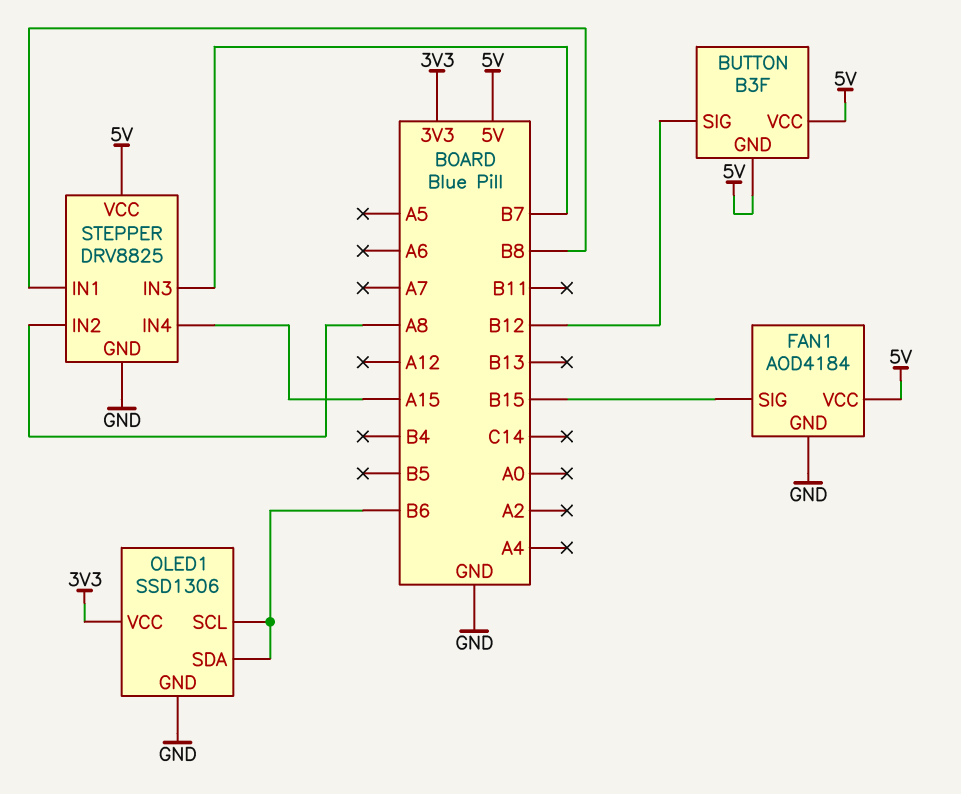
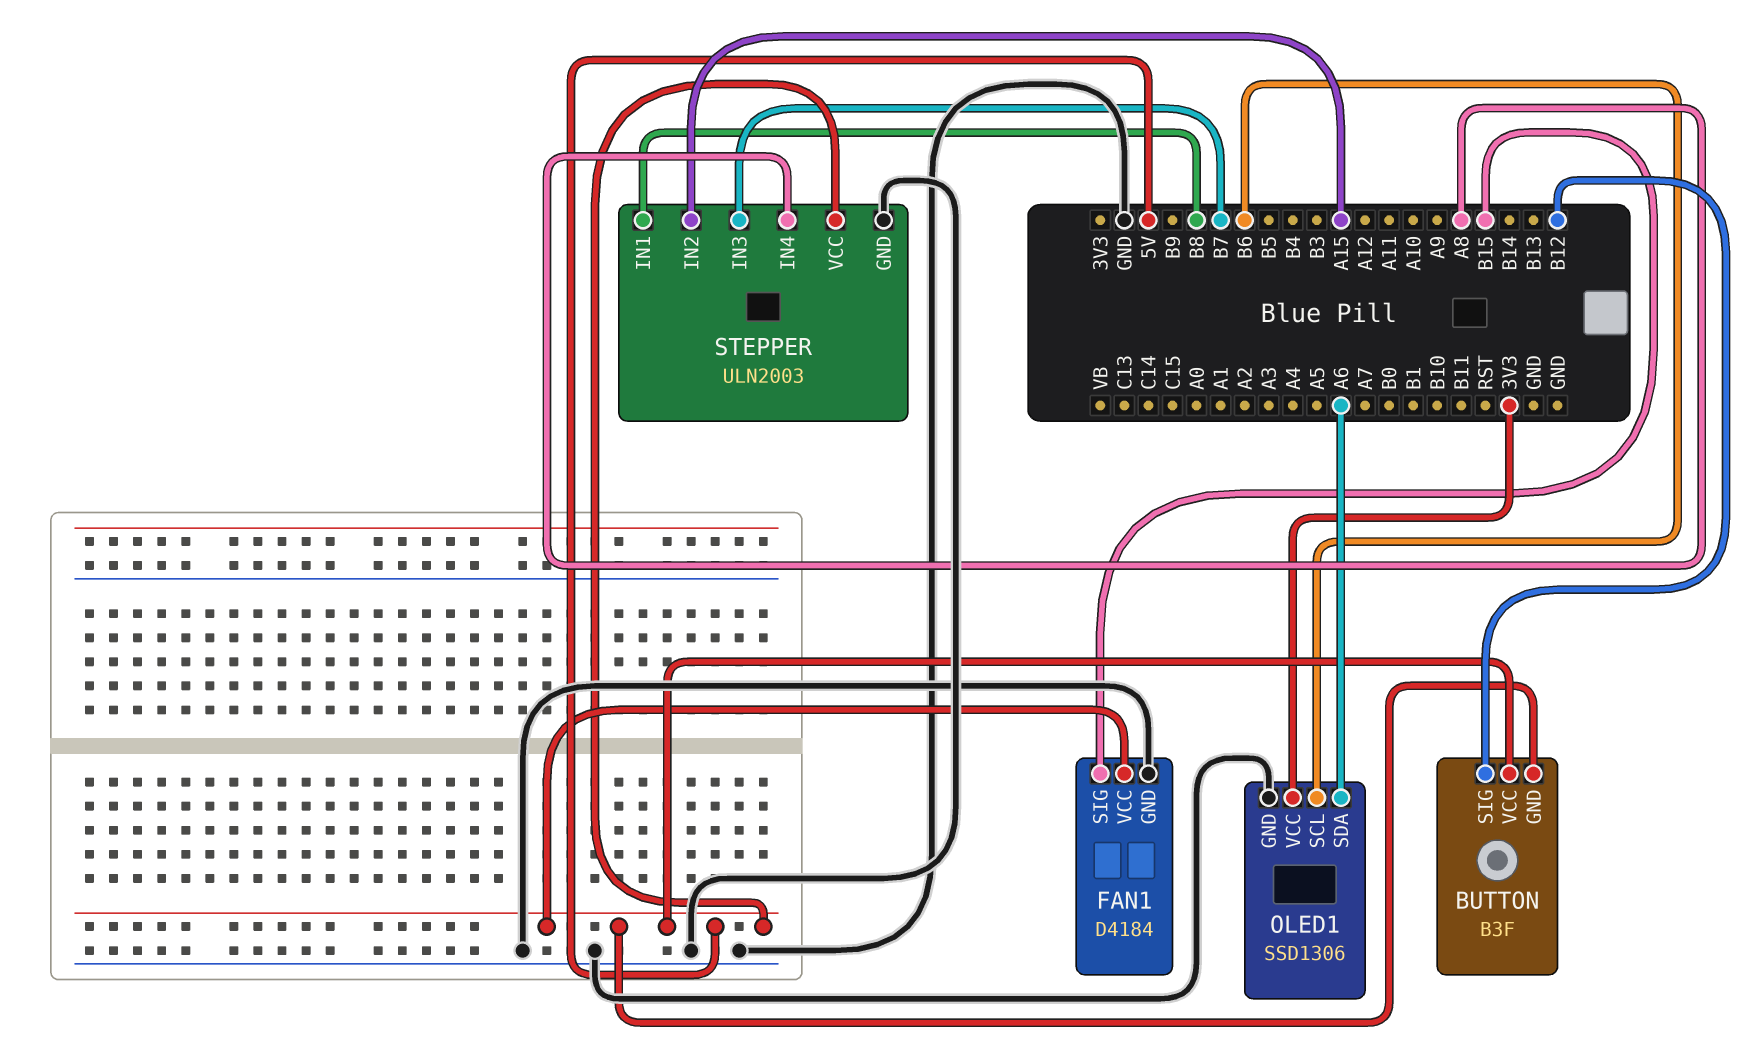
FAN1: AOD4184 -> D4184
OLED1 pin SDA: B6 -> A6
STEPPER: DRV8825 -> ULN2003
STEPPER pin IN2: A8 -> A15
STEPPER pin IN4: A15 -> A8

